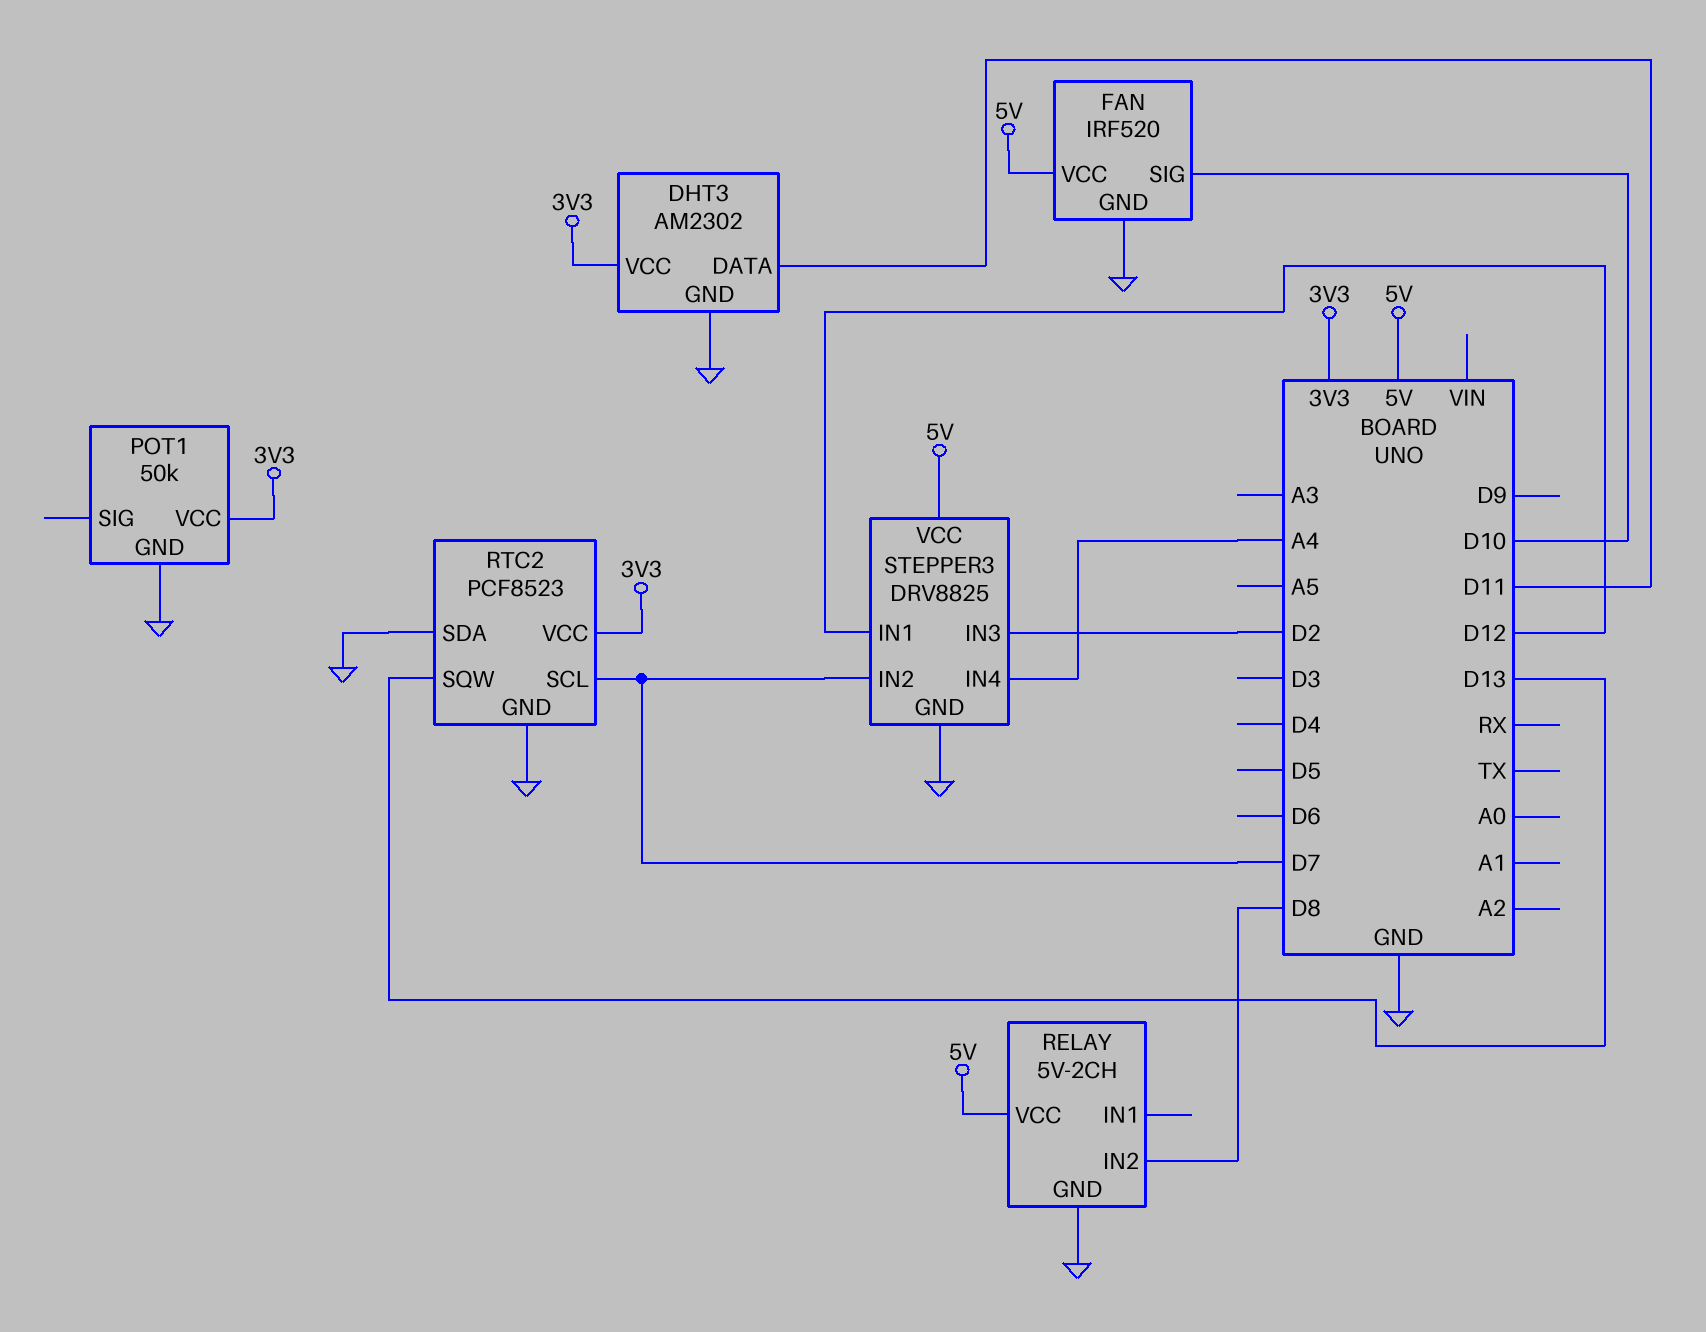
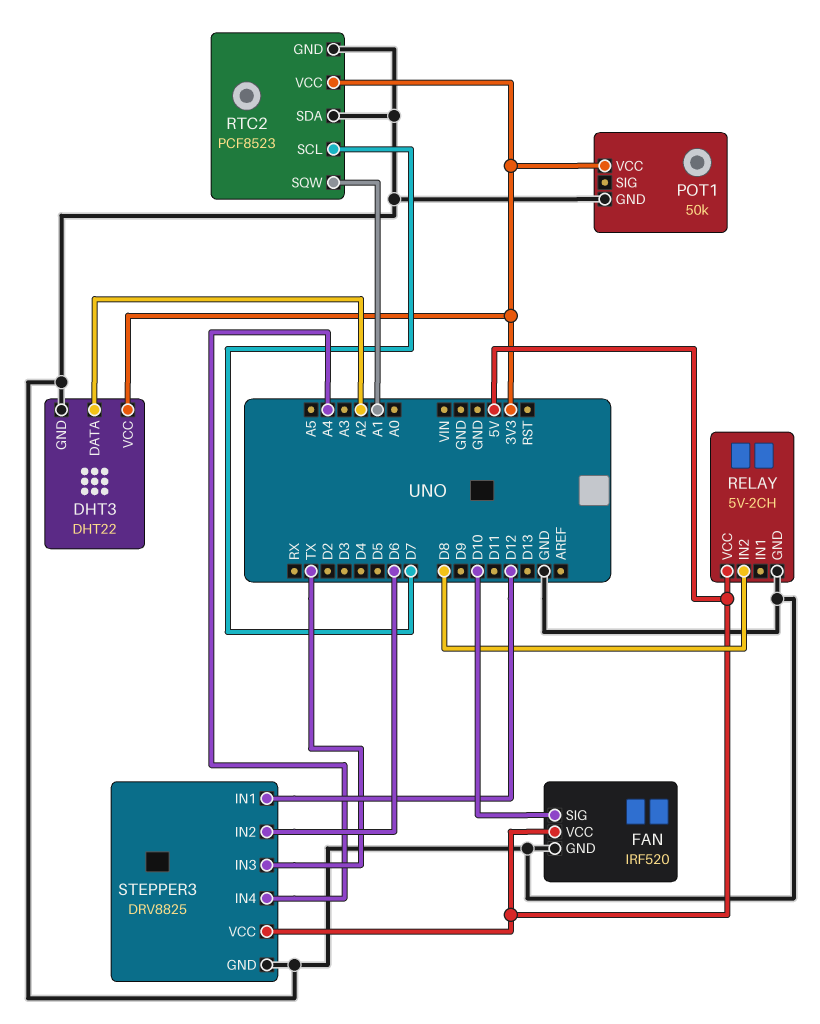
DHT3: AM2302 -> DHT22
DHT3 pin DATA: D11 -> A2
RTC2 pin SQW: D13 -> A1
STEPPER3 pin IN2: D7 -> D6
STEPPER3 pin IN3: D2 -> TX

